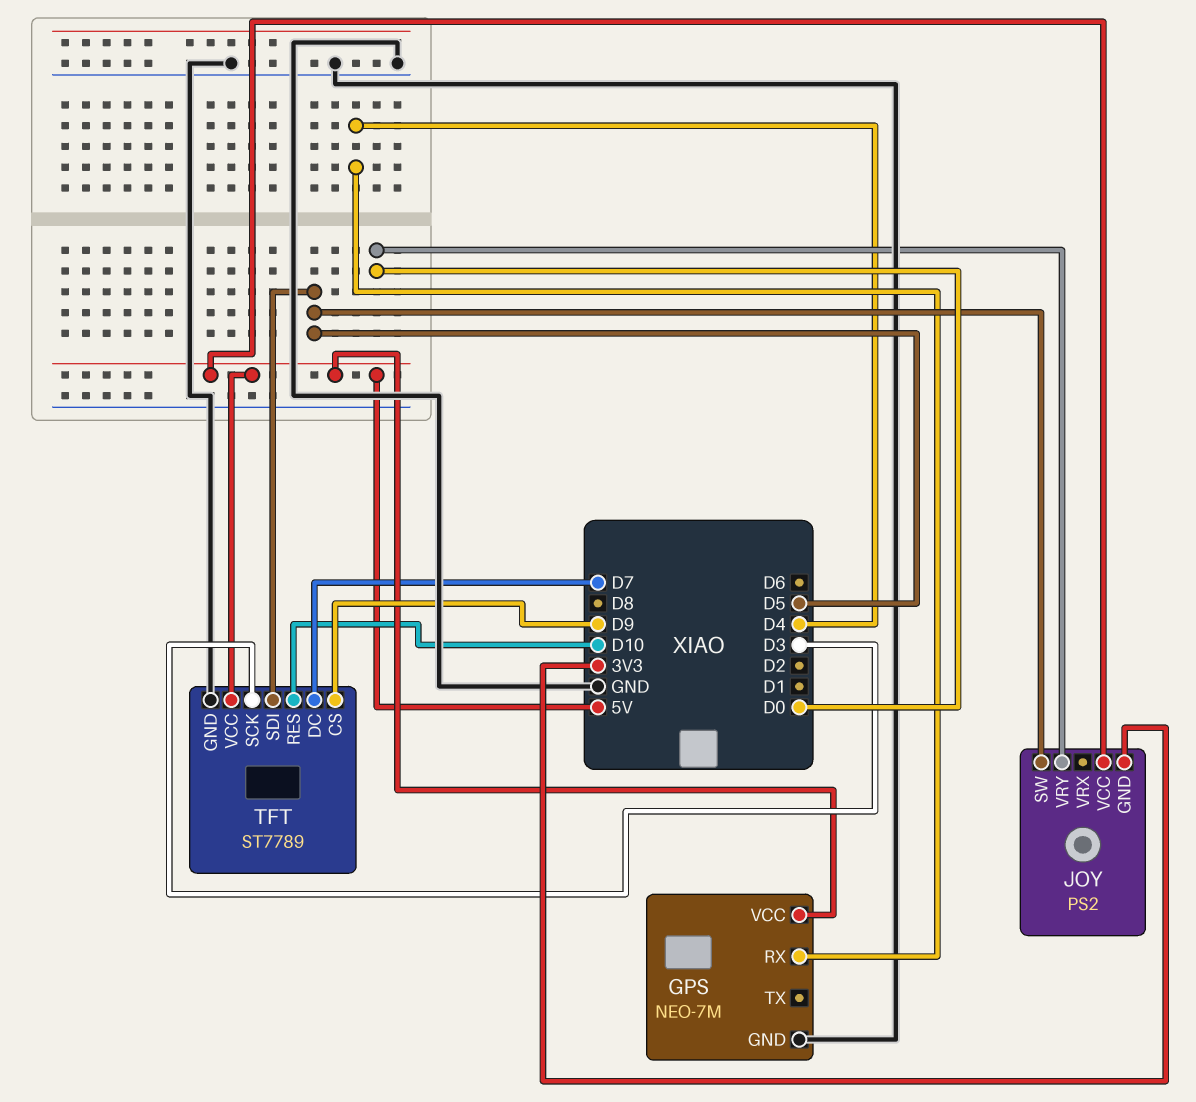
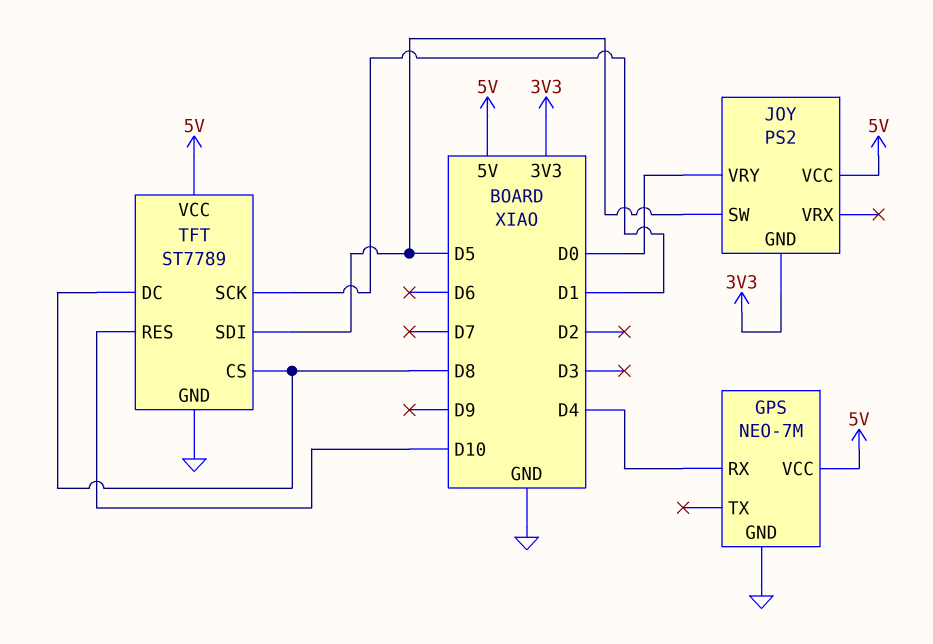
TFT pin CS: D9 -> D8
TFT pin DC: D7 -> D8
TFT pin SCK: D3 -> D1

